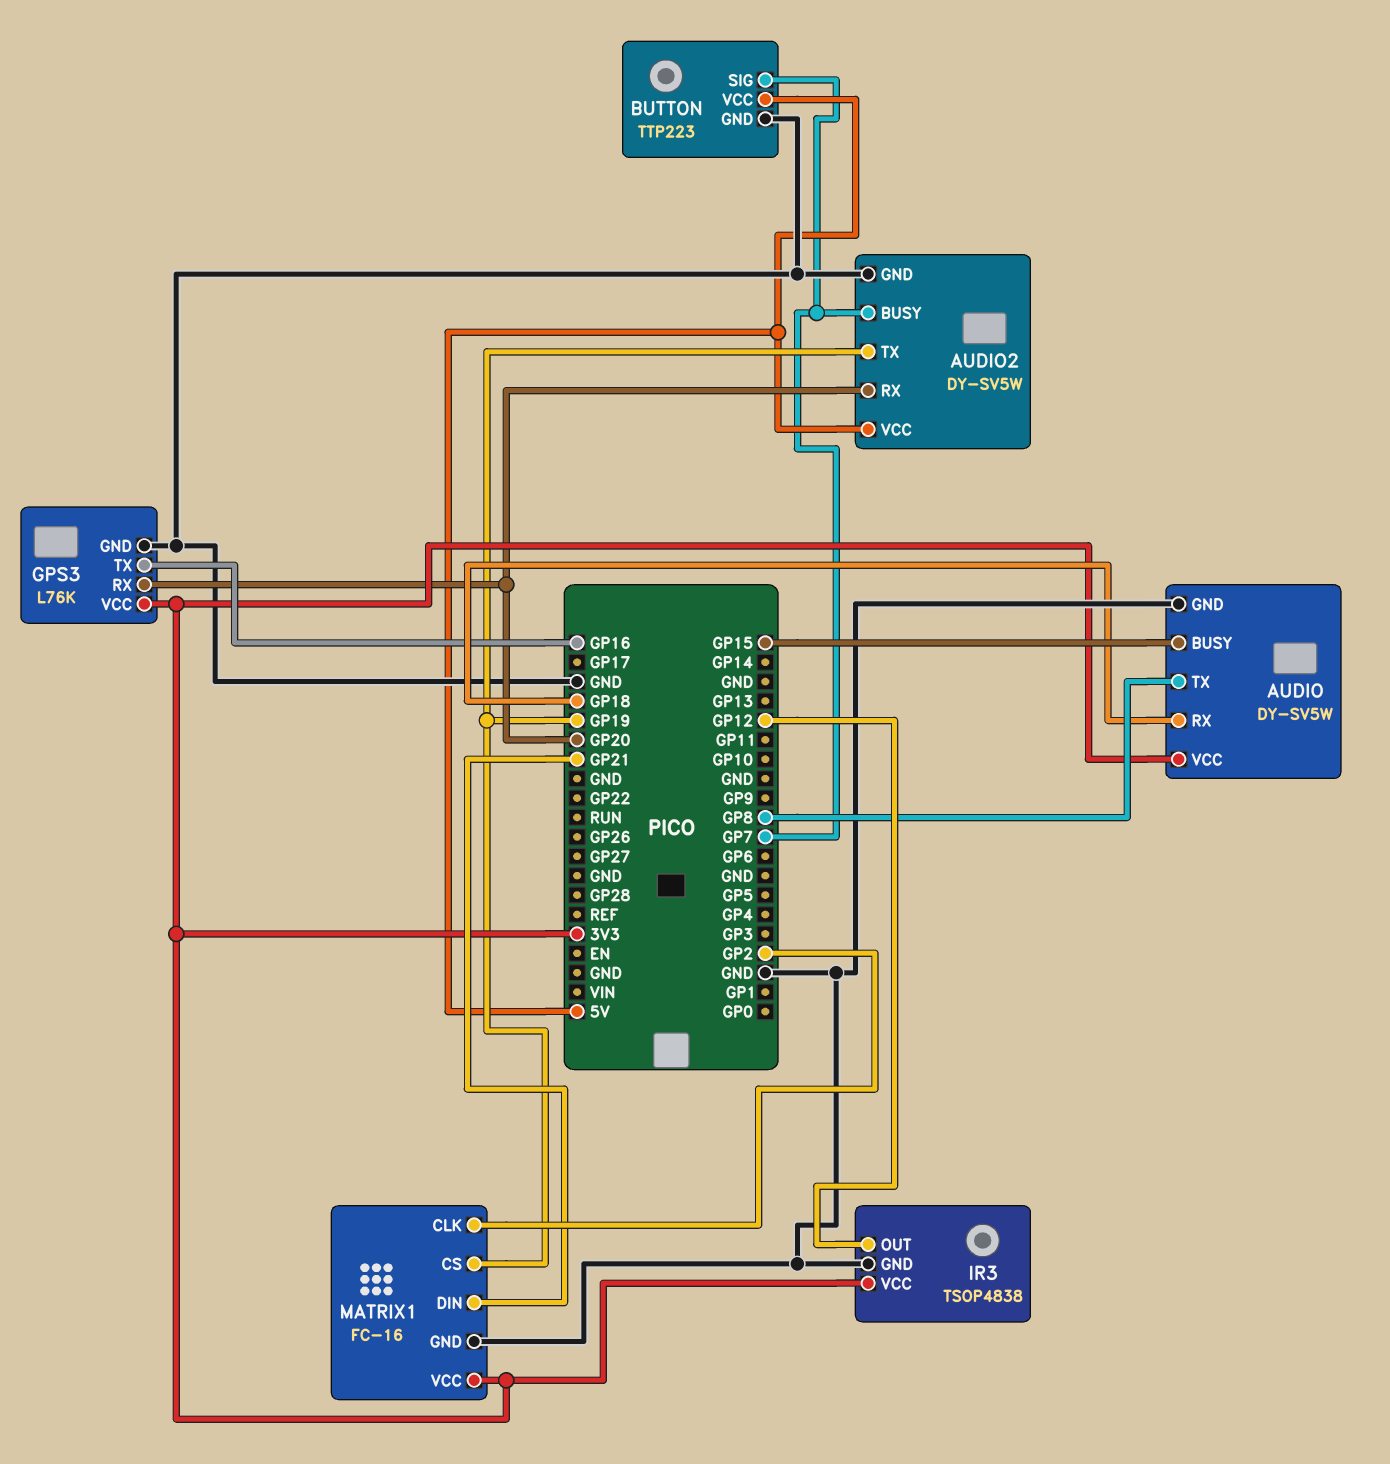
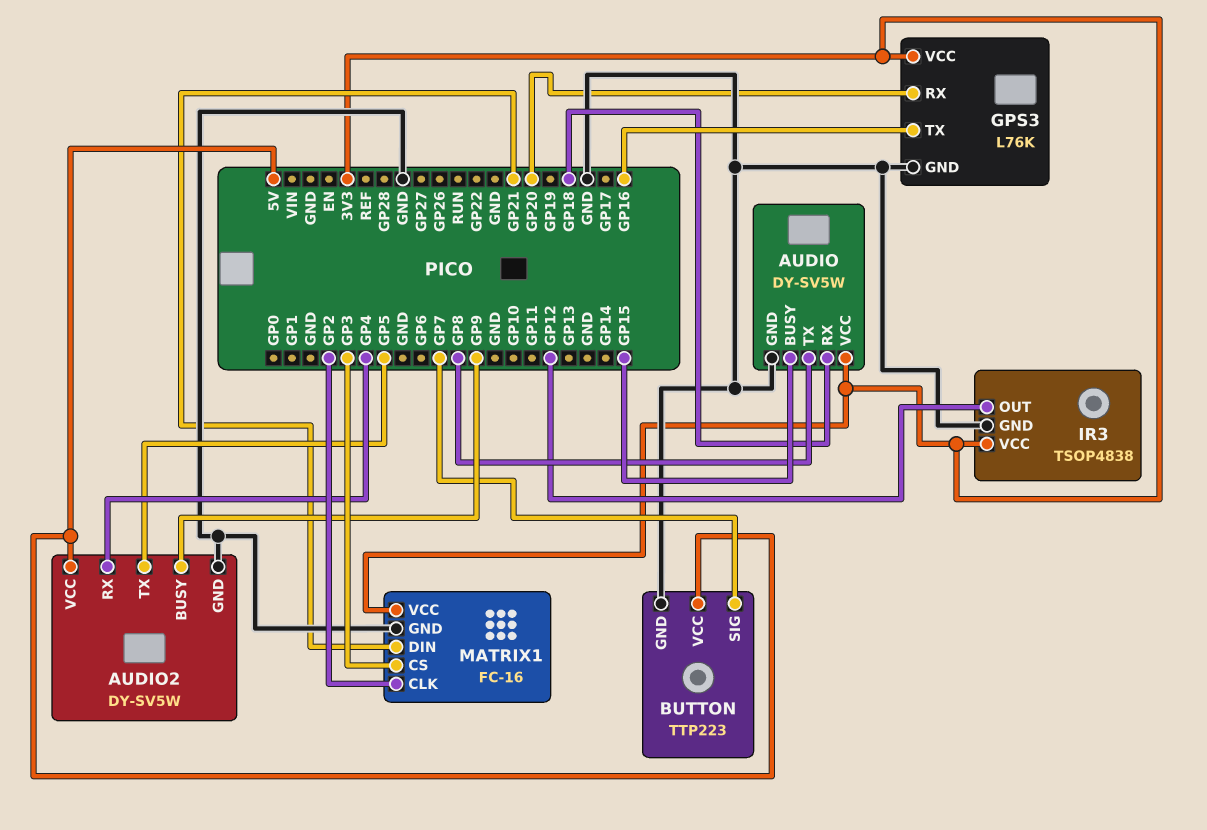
AUDIO2 pin BUSY: GP7 -> GP9
AUDIO2 pin RX: GP20 -> GP4
AUDIO2 pin TX: GP19 -> GP5
MATRIX1 pin CS: GP19 -> GP3

